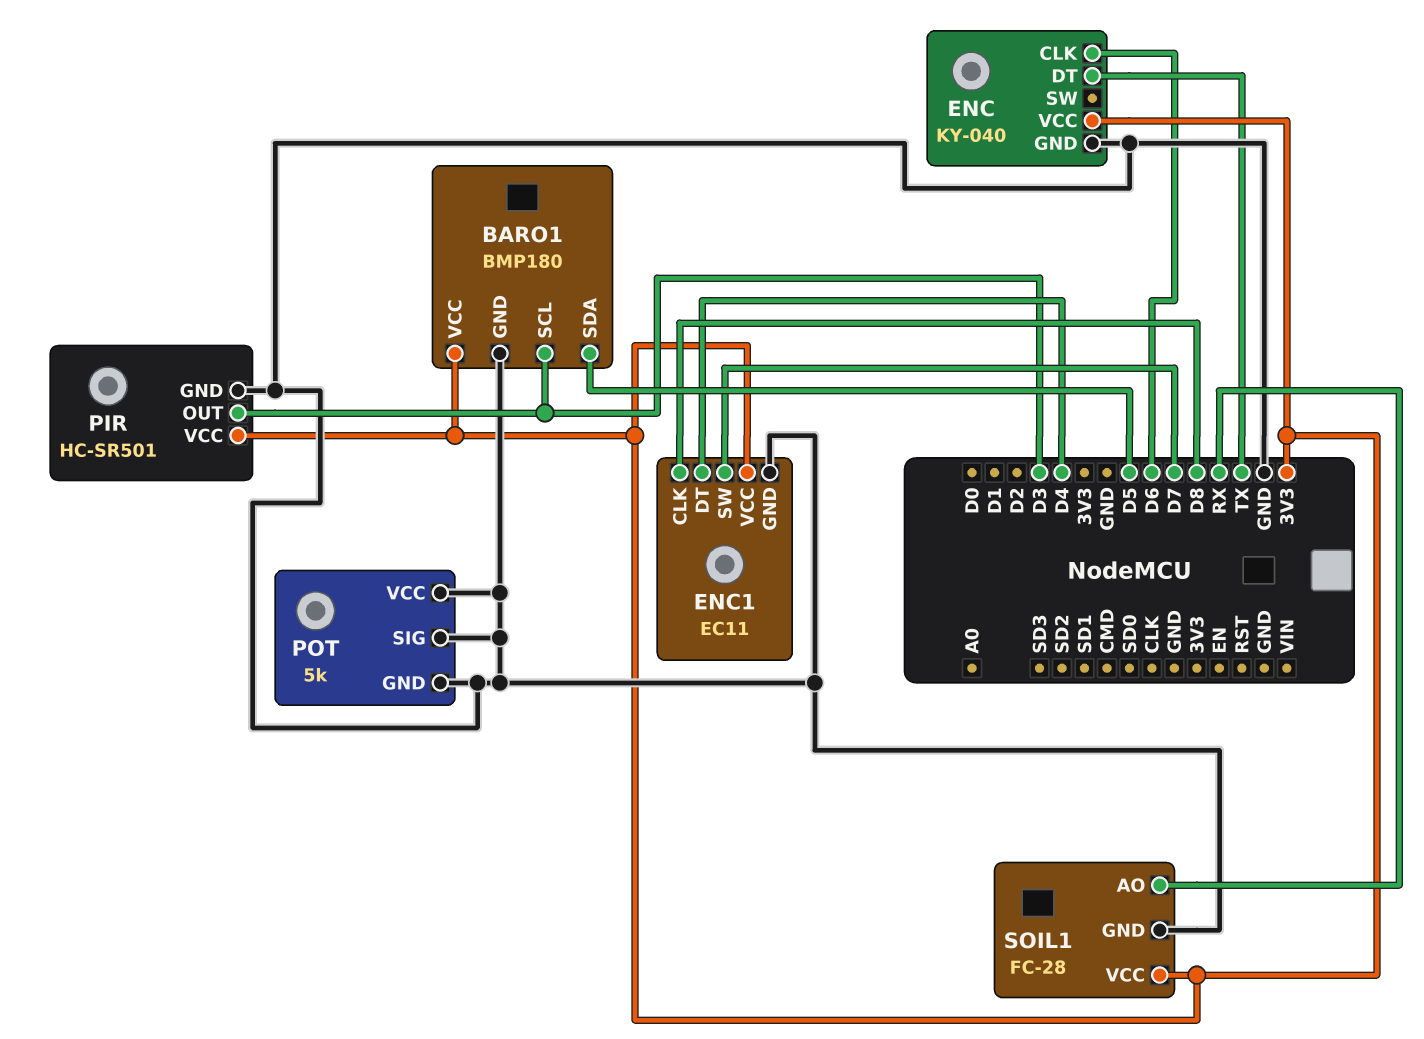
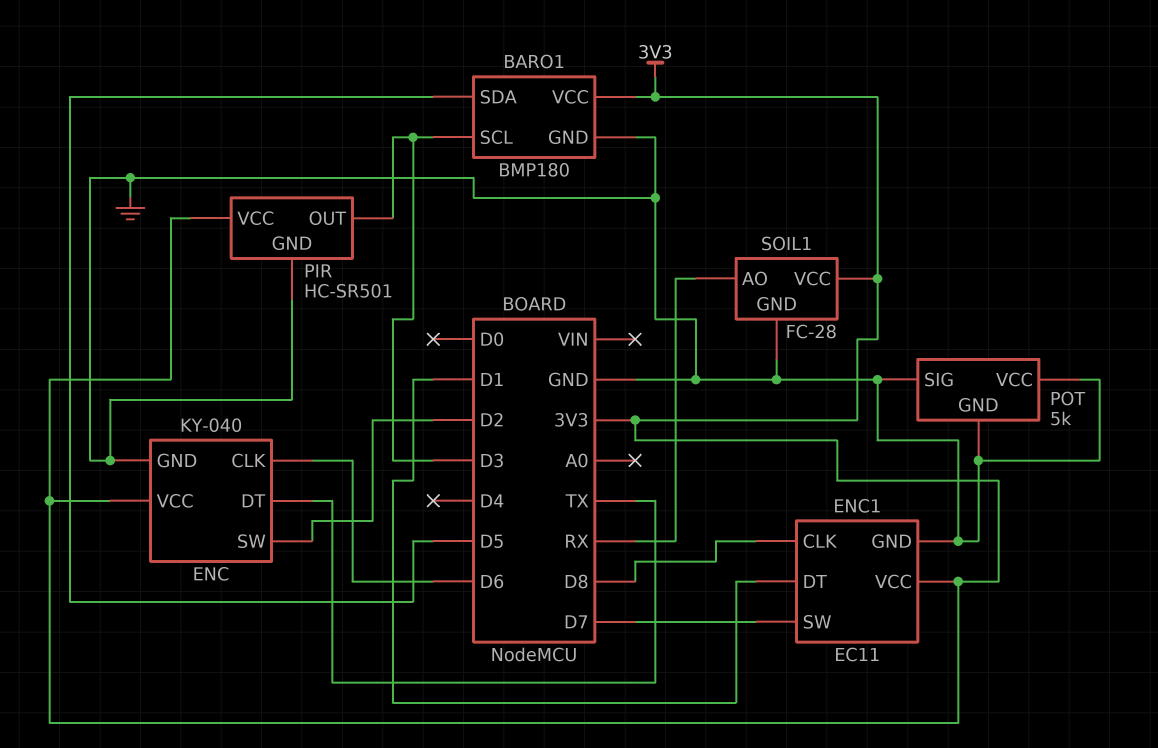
ENC pin SW: none -> D2
ENC1 pin DT: D4 -> D1

